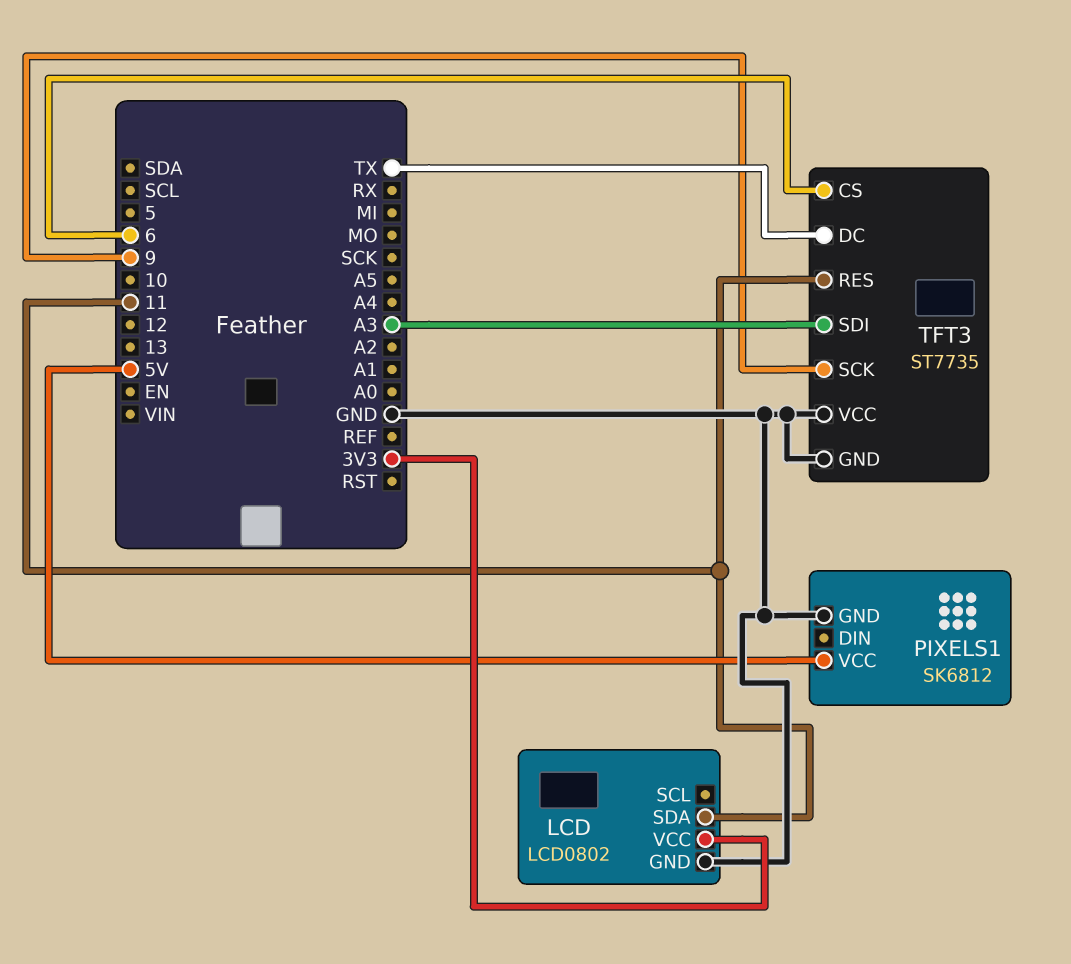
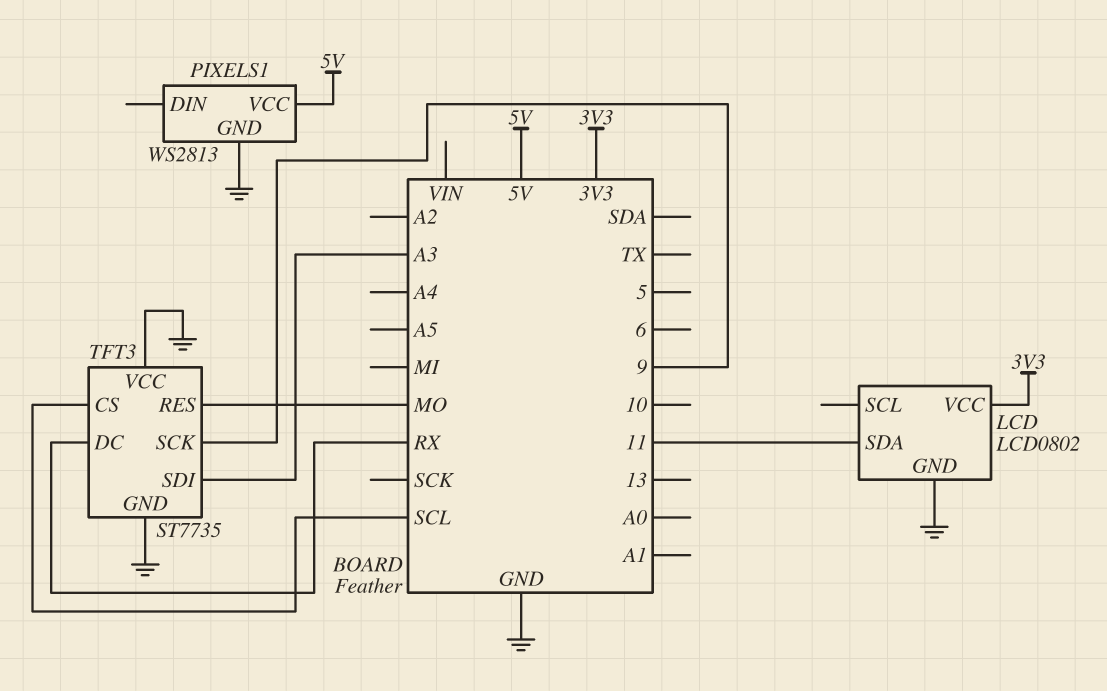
PIXELS1: SK6812 -> WS2813
TFT3 pin CS: 6 -> SCL
TFT3 pin DC: TX -> RX
TFT3 pin RES: 11 -> MO

